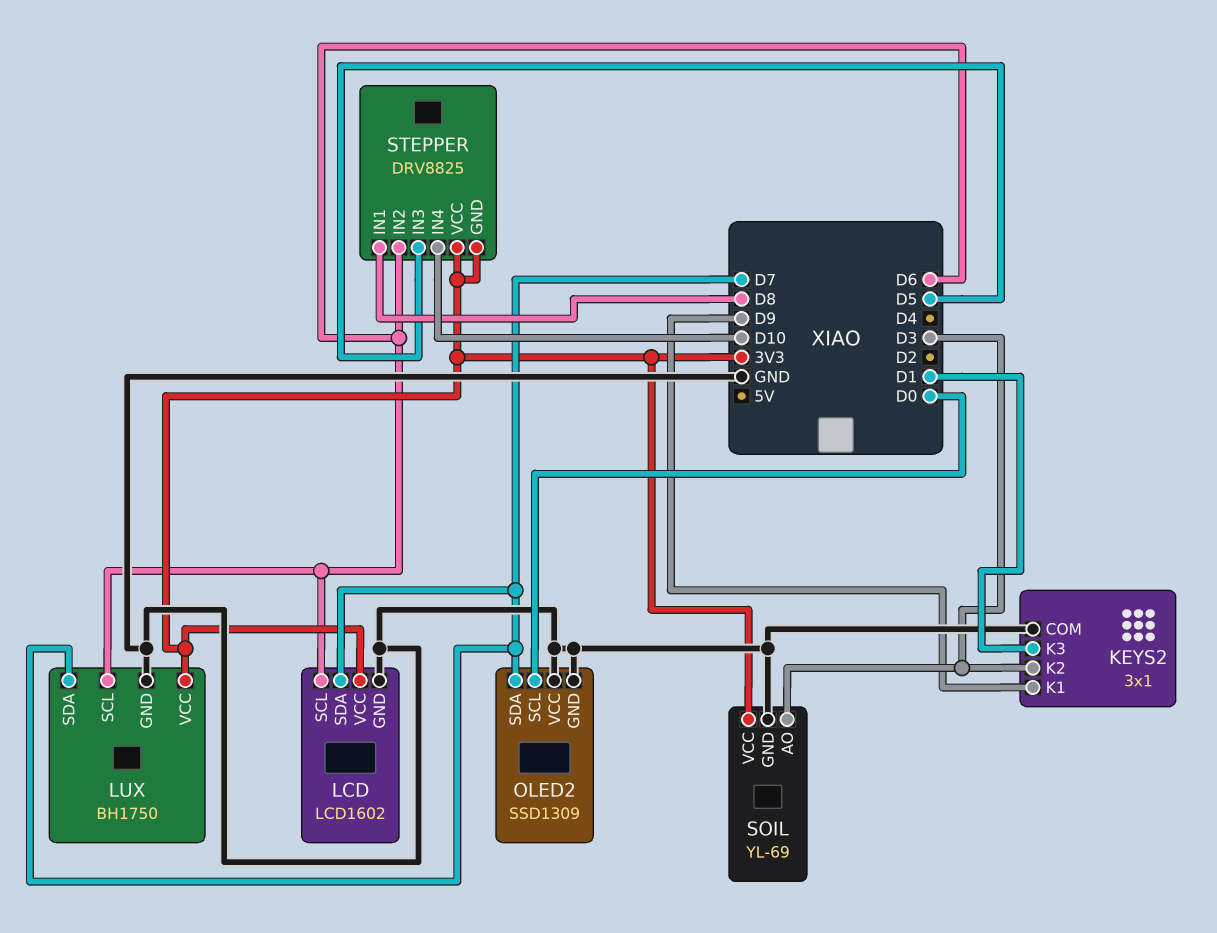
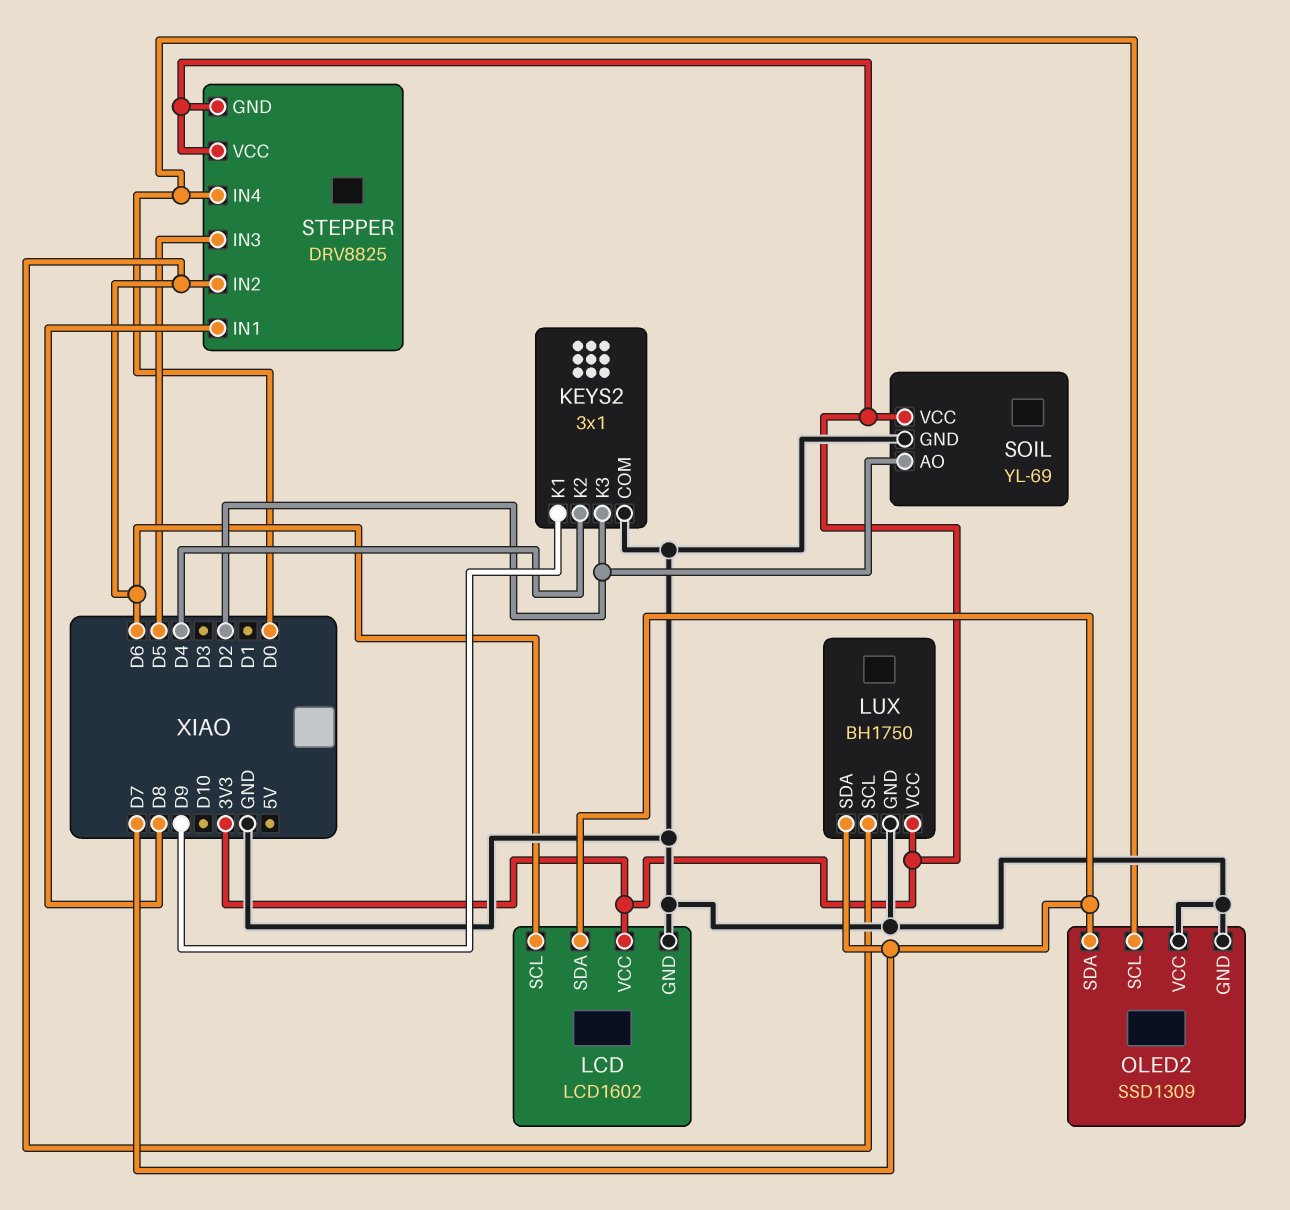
KEYS2 pin K2: D3 -> D4
KEYS2 pin K3: D1 -> D2
SOIL pin AO: D3 -> D2
STEPPER pin IN4: D10 -> D0

